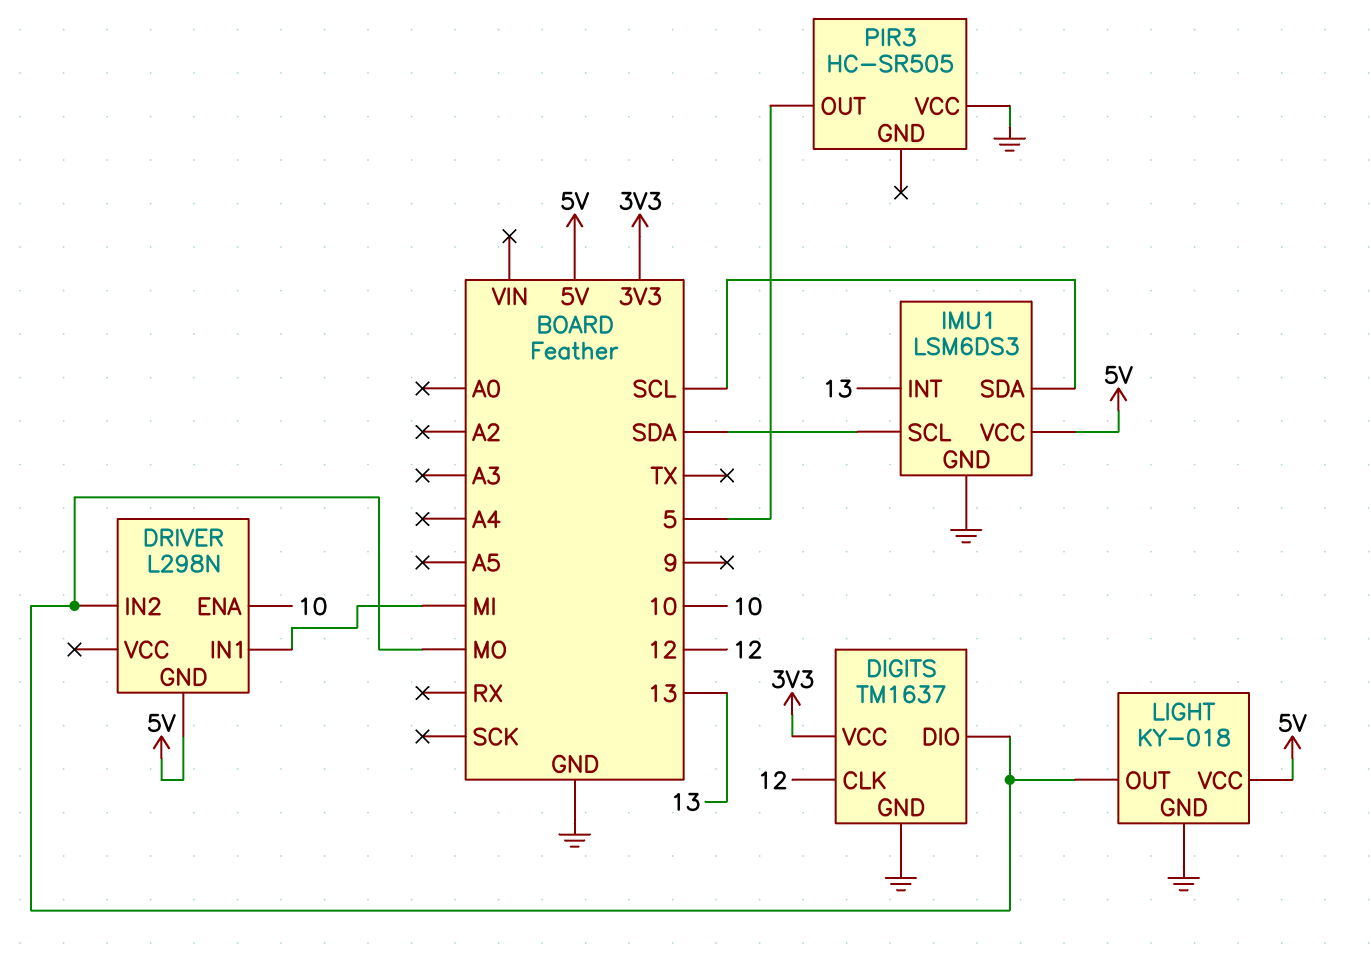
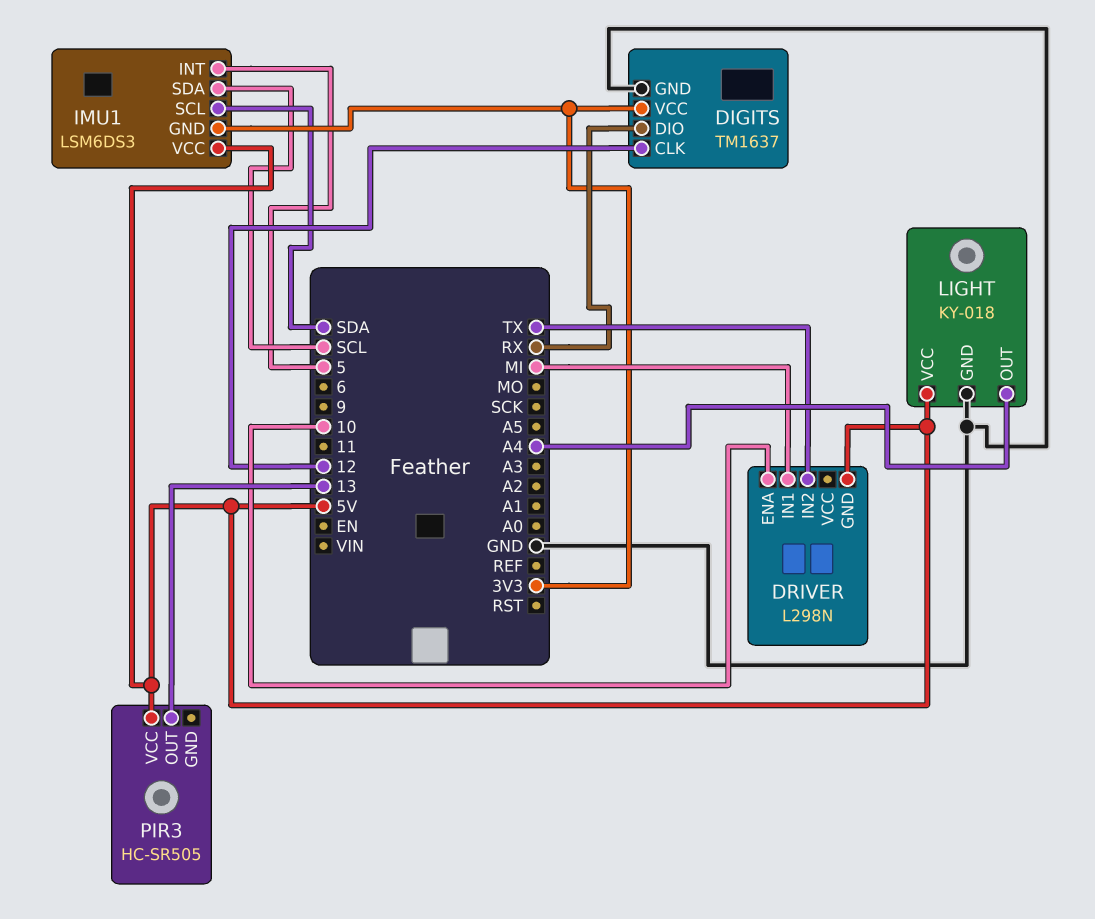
DIGITS pin DIO: MO -> RX
DRIVER pin IN2: MO -> TX
IMU1 pin GND: GND -> 3V3
IMU1 pin INT: 13 -> 5
LIGHT pin OUT: MO -> A4
PIR3 pin OUT: 5 -> 13
PIR3 pin VCC: GND -> 5V

